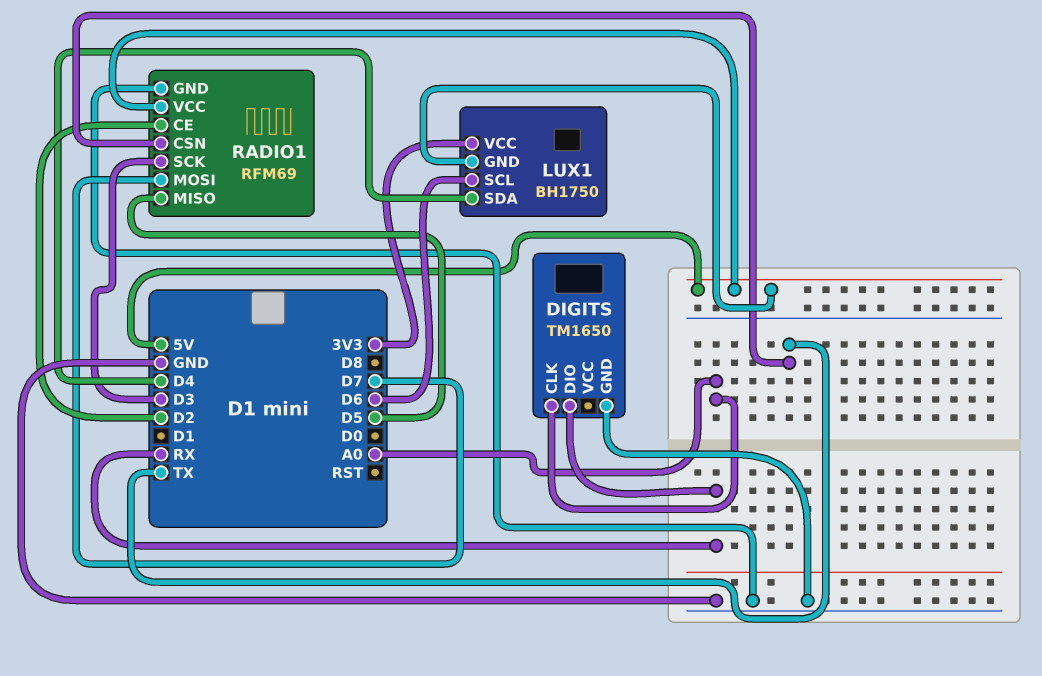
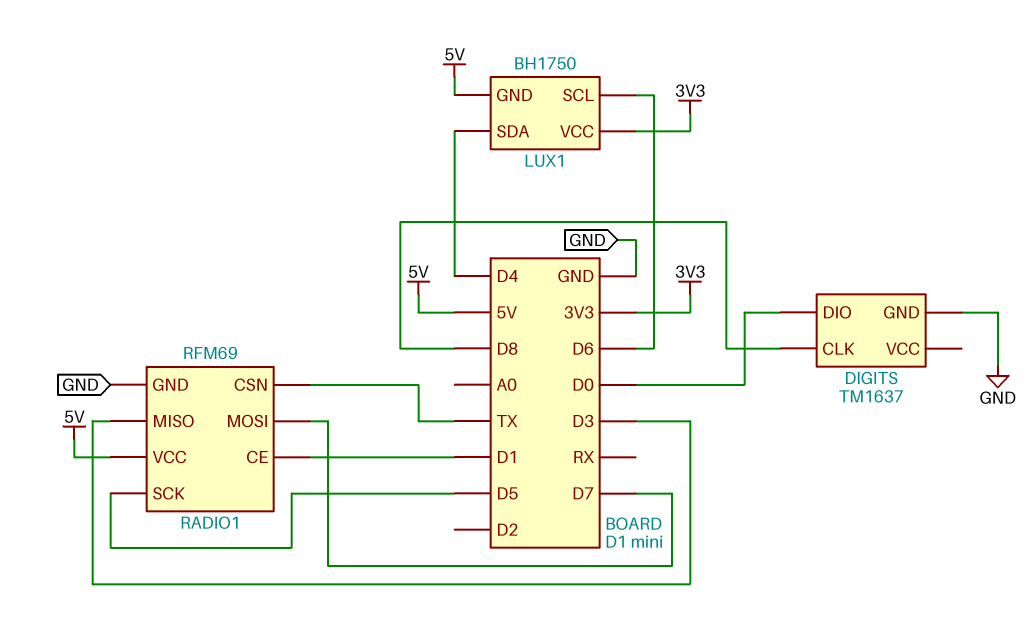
DIGITS: TM1650 -> TM1637
DIGITS pin CLK: A0 -> D8
DIGITS pin DIO: RX -> D0
RADIO1 pin CE: D2 -> D1
RADIO1 pin MISO: D5 -> D3
RADIO1 pin SCK: D3 -> D5

